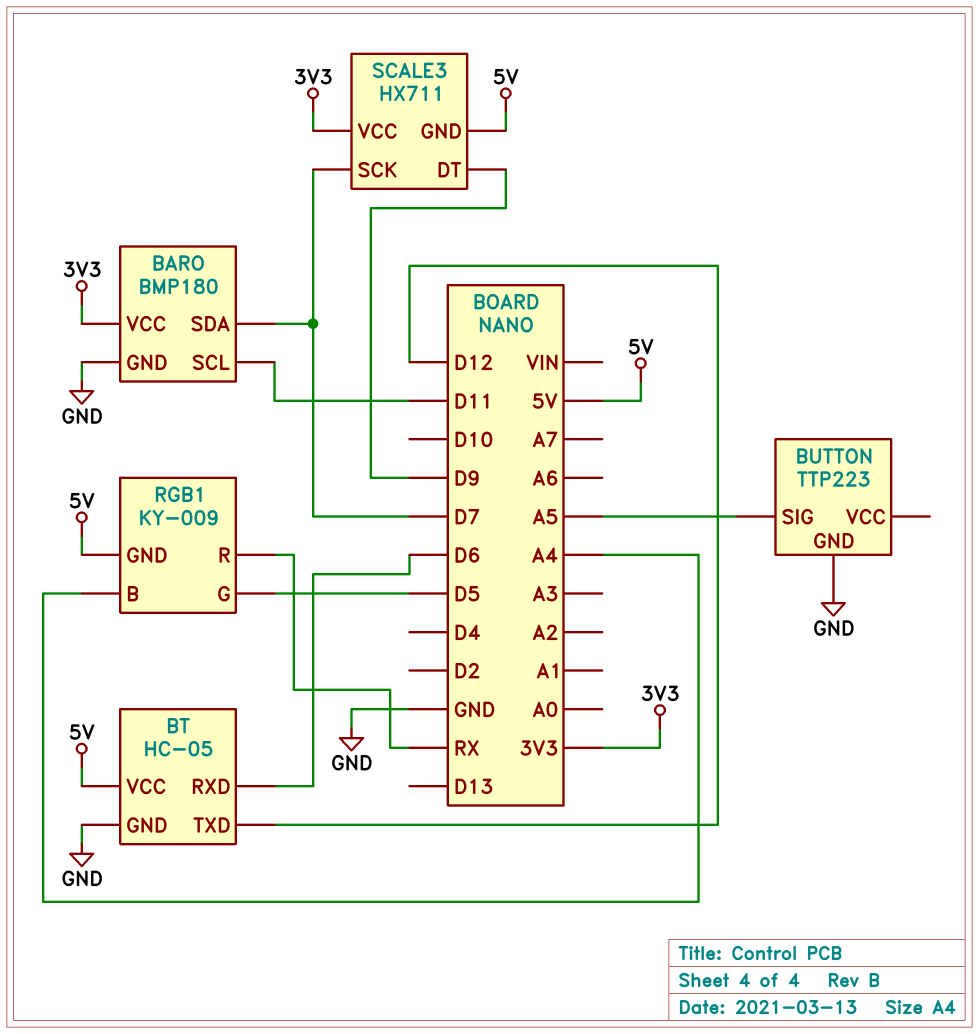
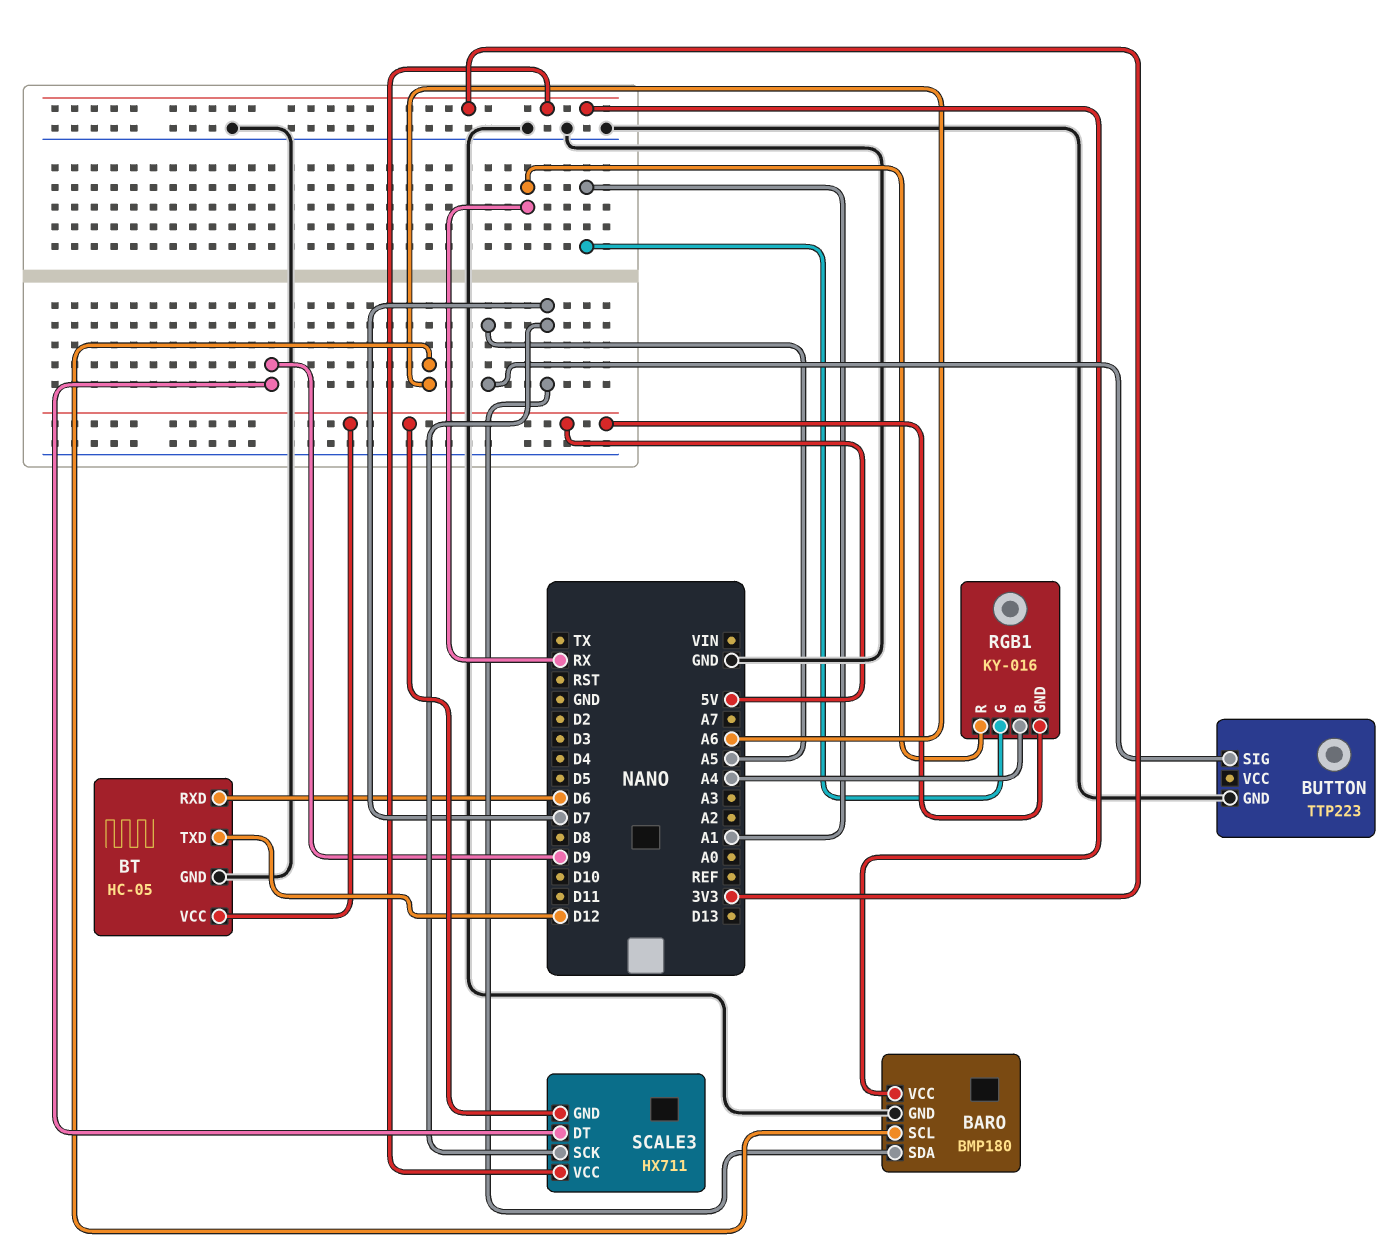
BARO pin SCL: D11 -> A6
RGB1: KY-009 -> KY-016
RGB1 pin G: D5 -> A1

